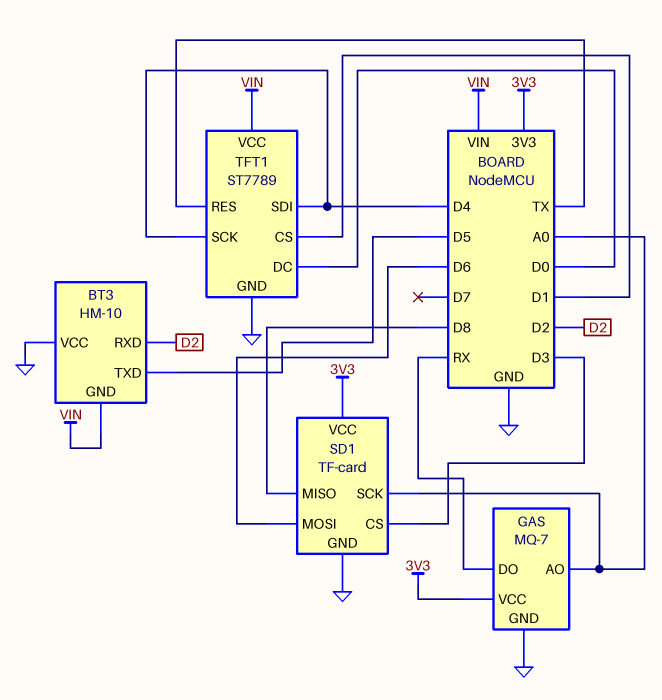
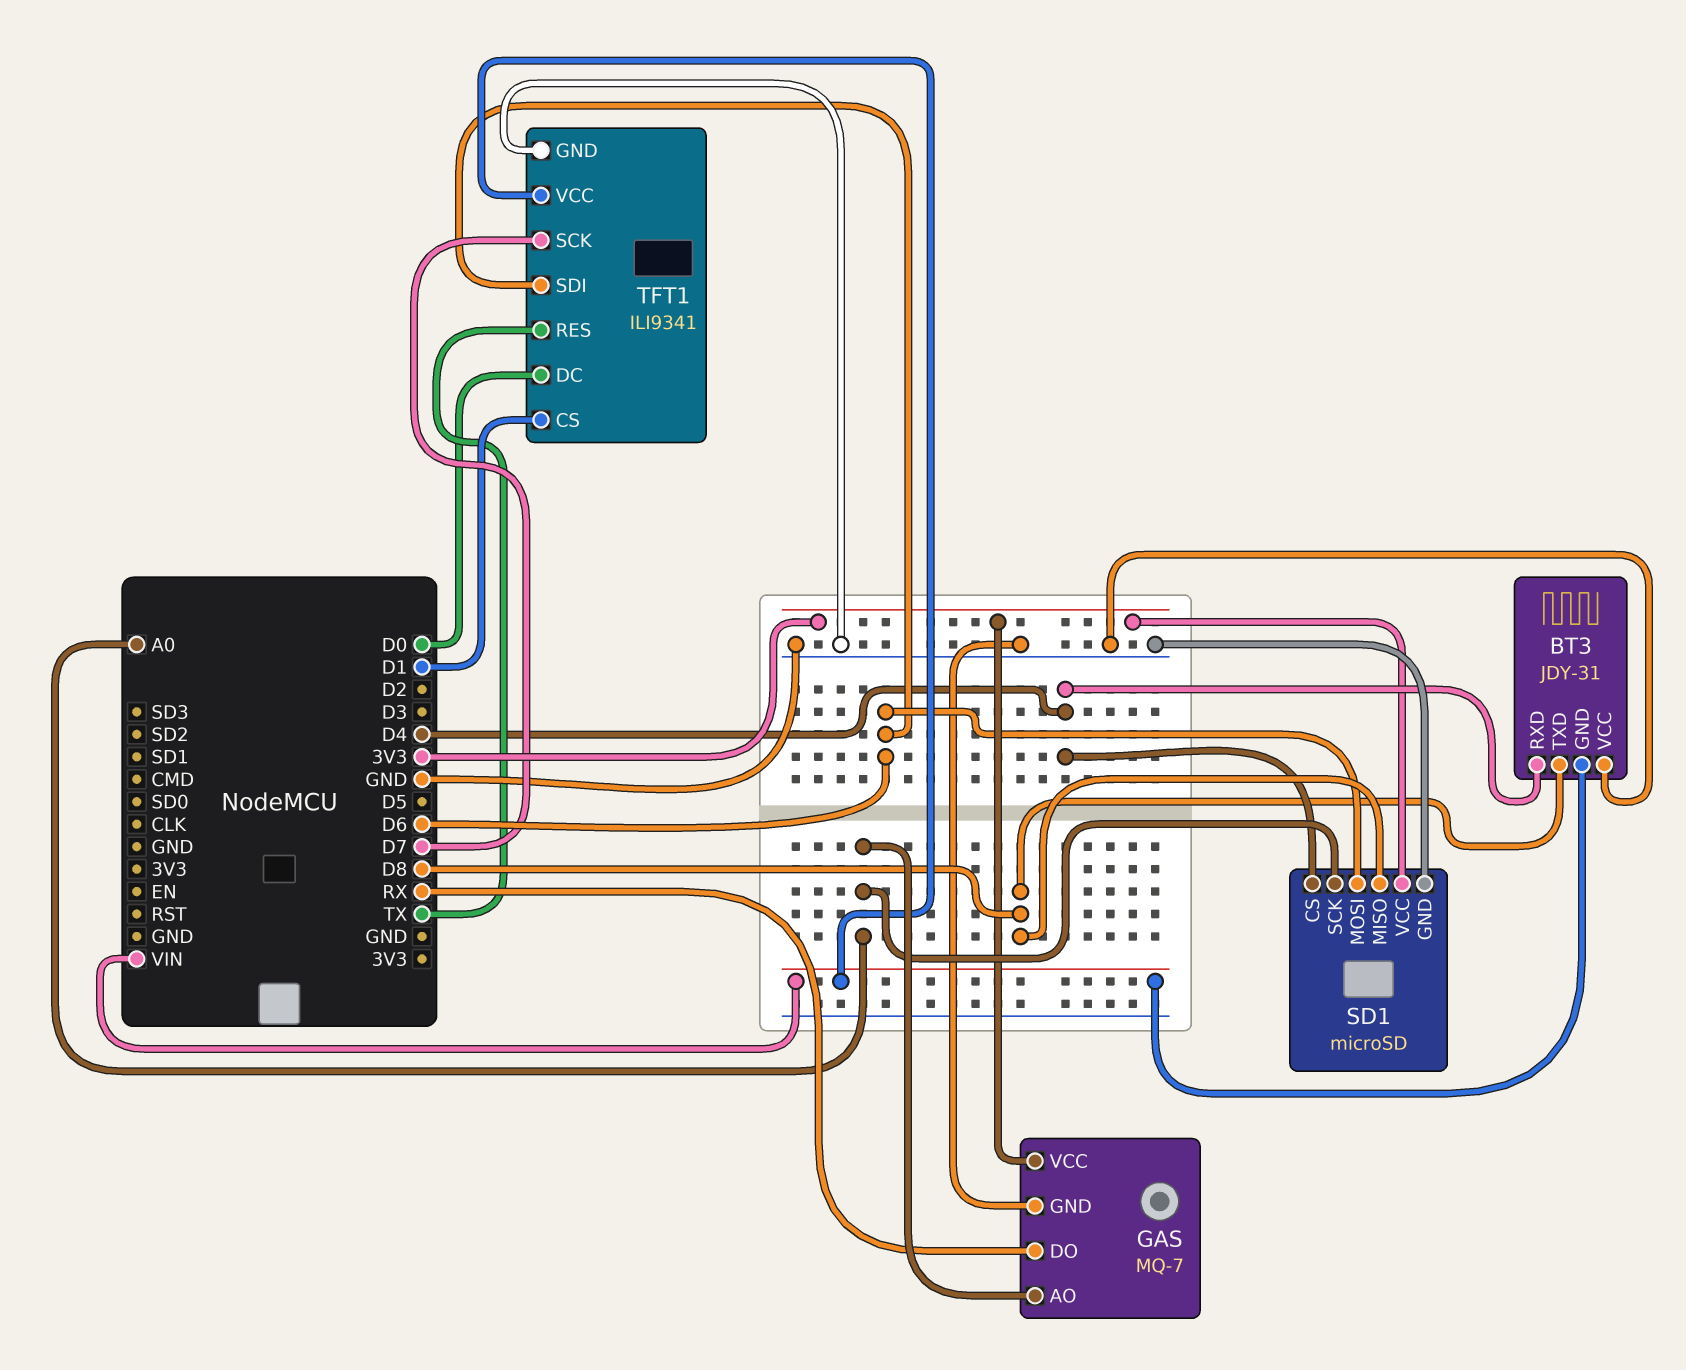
BT3: HM-10 -> JDY-31
BT3 pin RXD: D2 -> D4
BT3 pin TXD: D5 -> D8
SD1: TF-card -> microSD
SD1 pin CS: D3 -> D4
TFT1: ST7789 -> ILI9341
TFT1 pin SCK: D4 -> D7
TFT1 pin SDI: D4 -> D6

